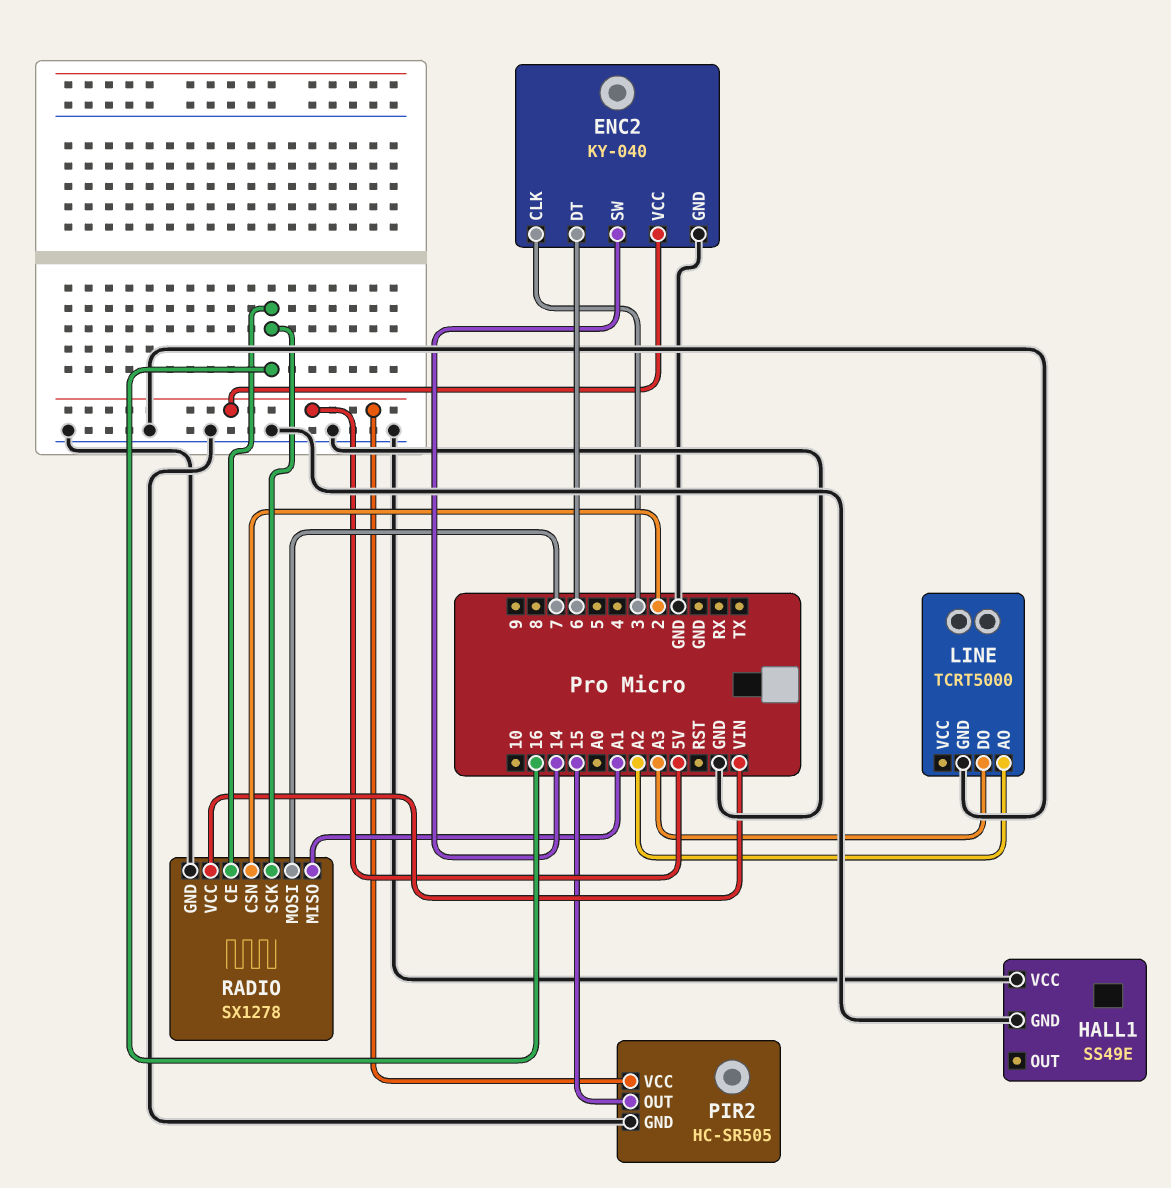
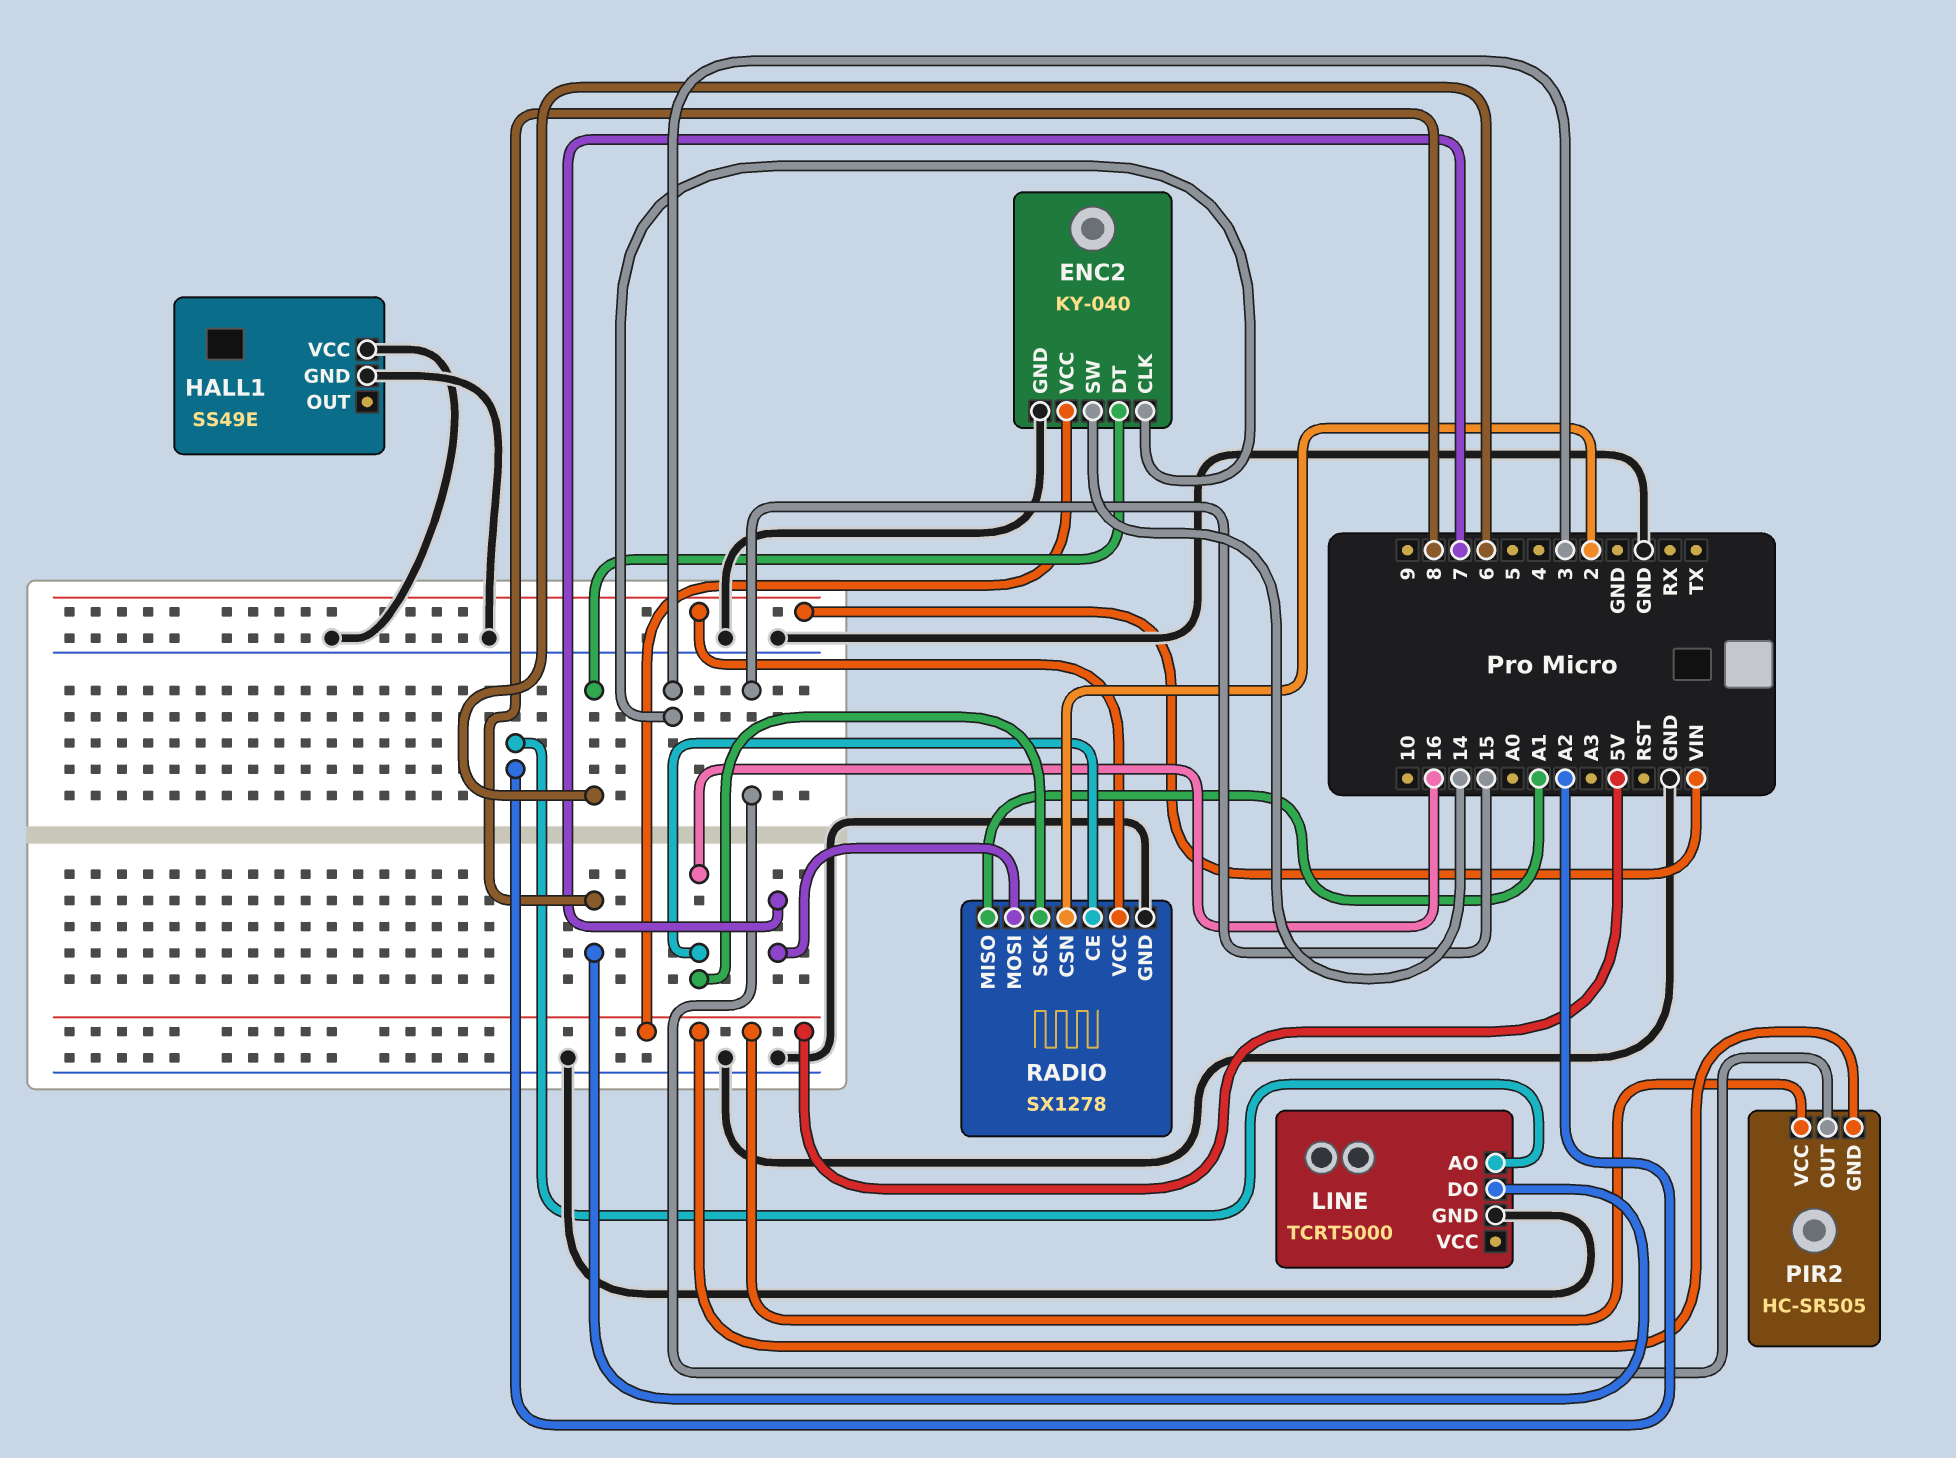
LINE pin DO: A3 -> 8
PIR2 pin GND: GND -> 5V

